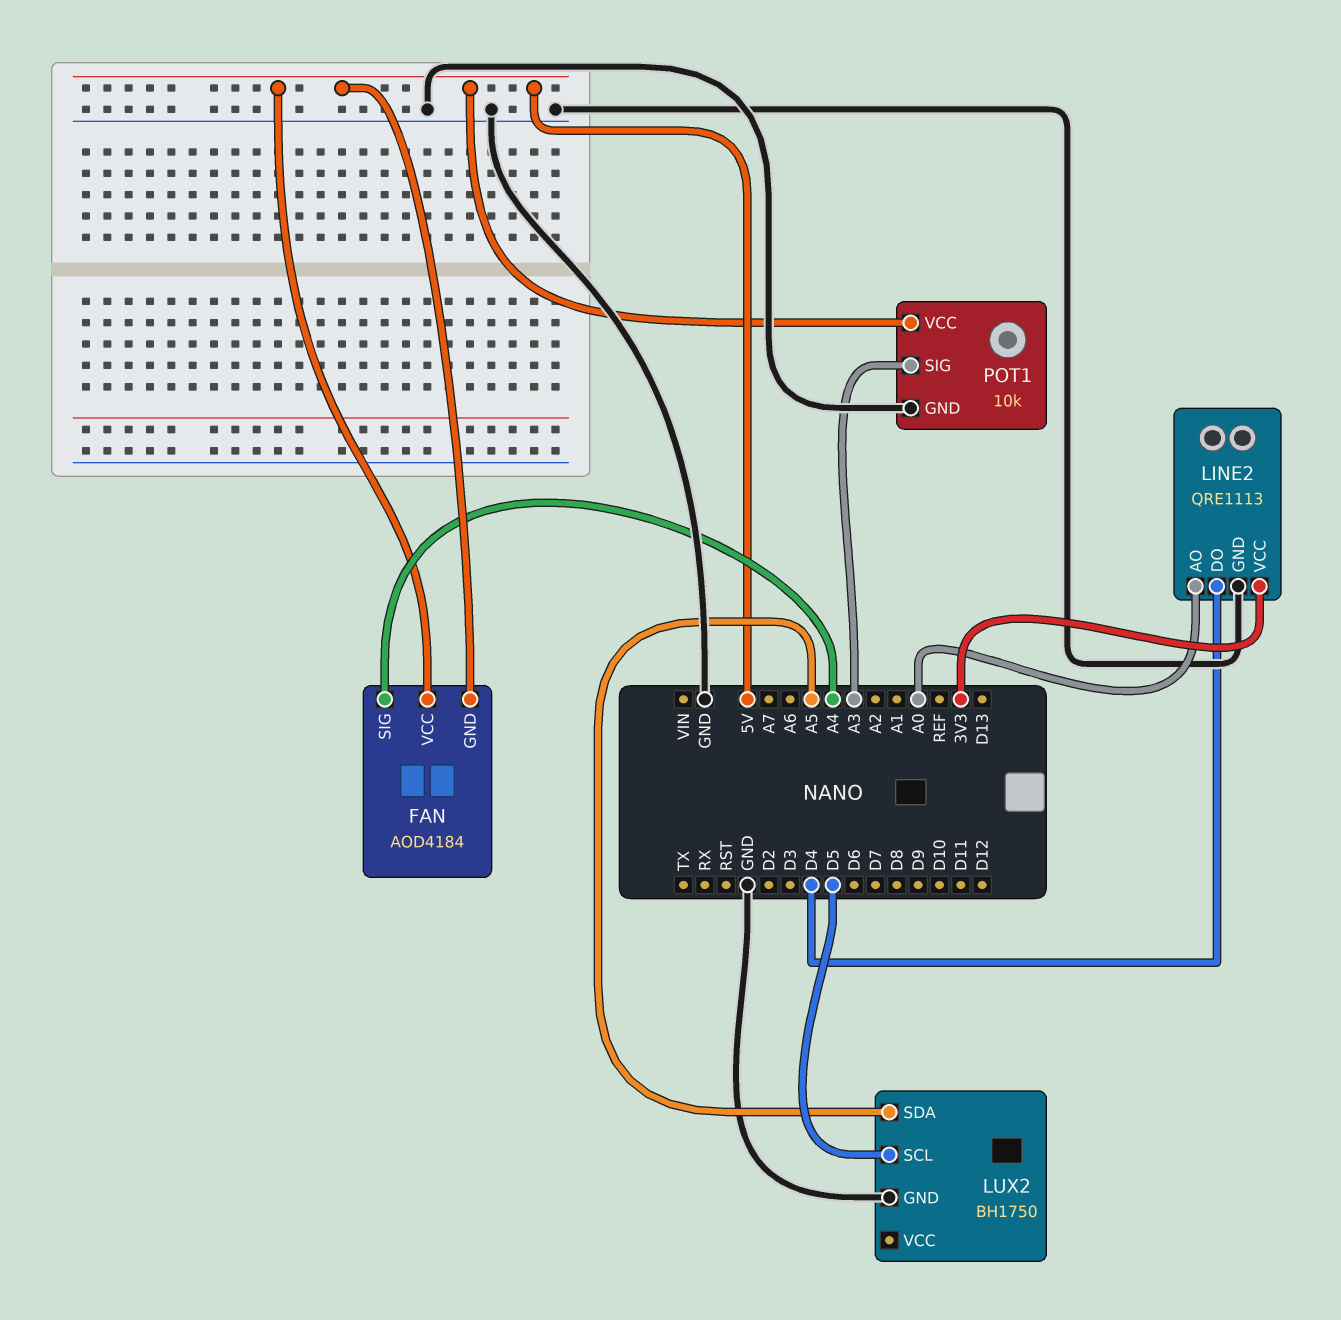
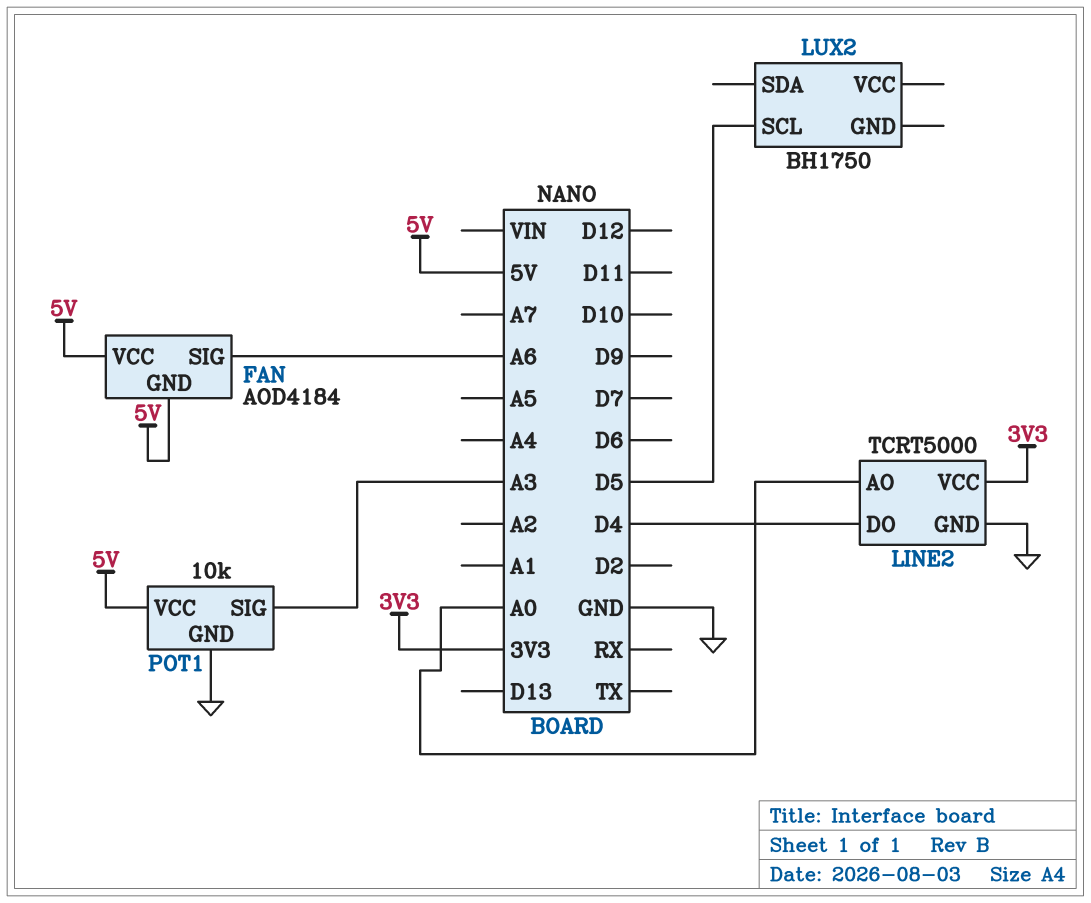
FAN pin SIG: A4 -> A6
LINE2: QRE1113 -> TCRT5000
LUX2 pin GND: GND -> none
LUX2 pin SDA: A5 -> none

